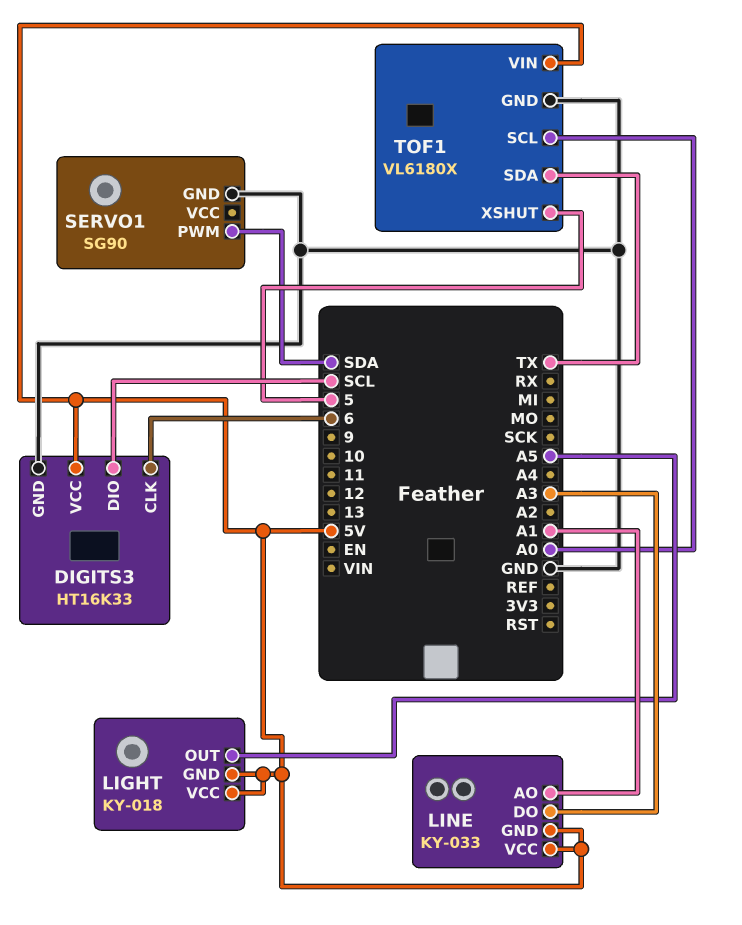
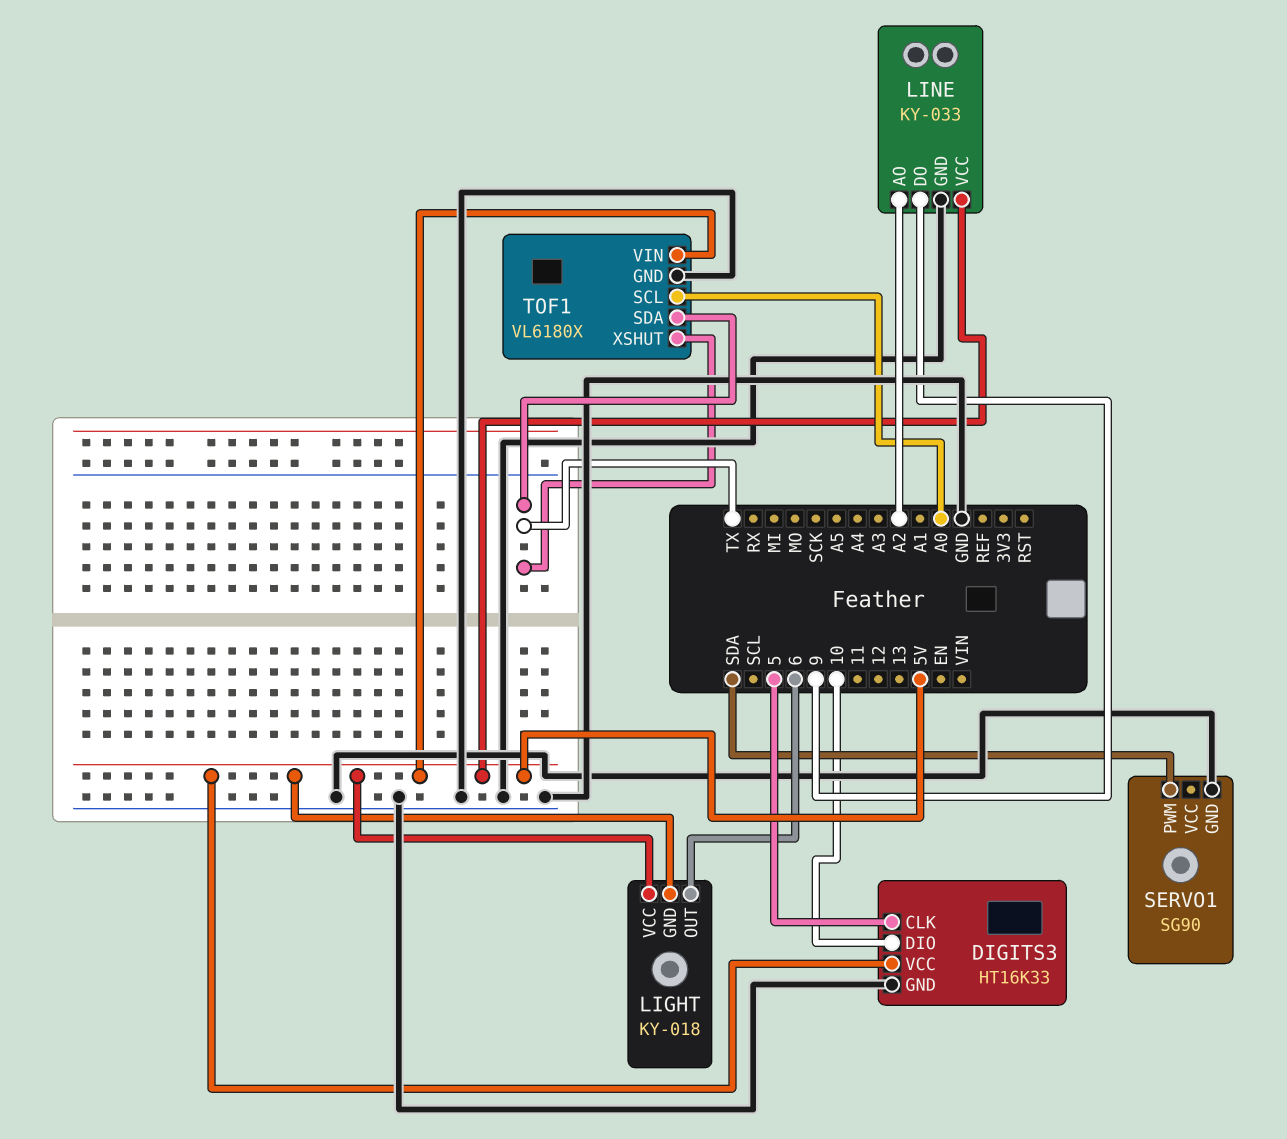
DIGITS3 pin CLK: 6 -> 5
DIGITS3 pin DIO: SCL -> 10
LIGHT pin OUT: A5 -> 6
LINE pin AO: A1 -> A2
LINE pin DO: A3 -> 9
LINE pin GND: 5V -> GND
TOF1 pin XSHUT: 5 -> TX

